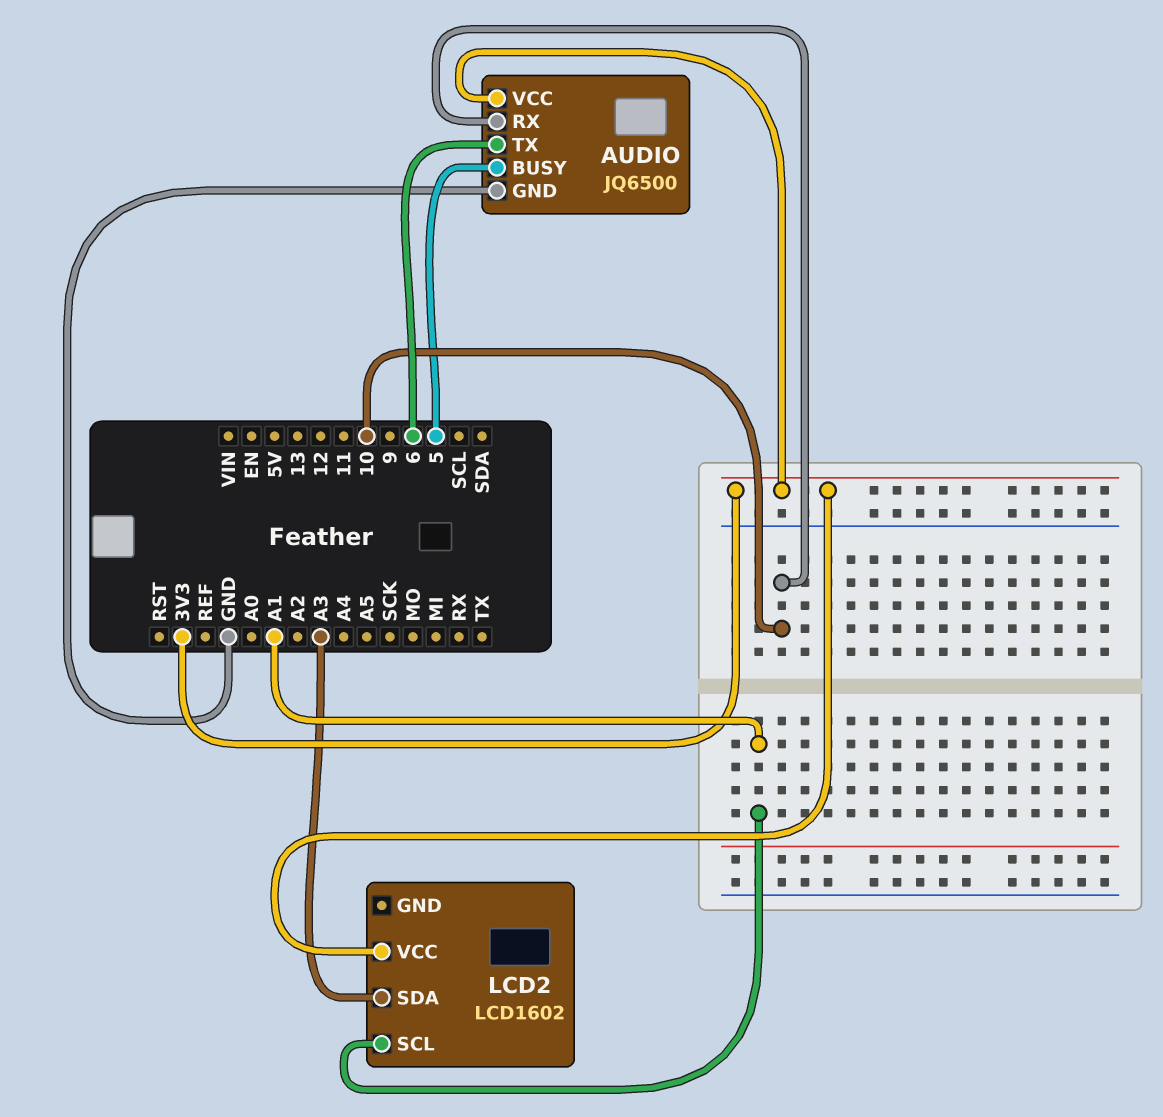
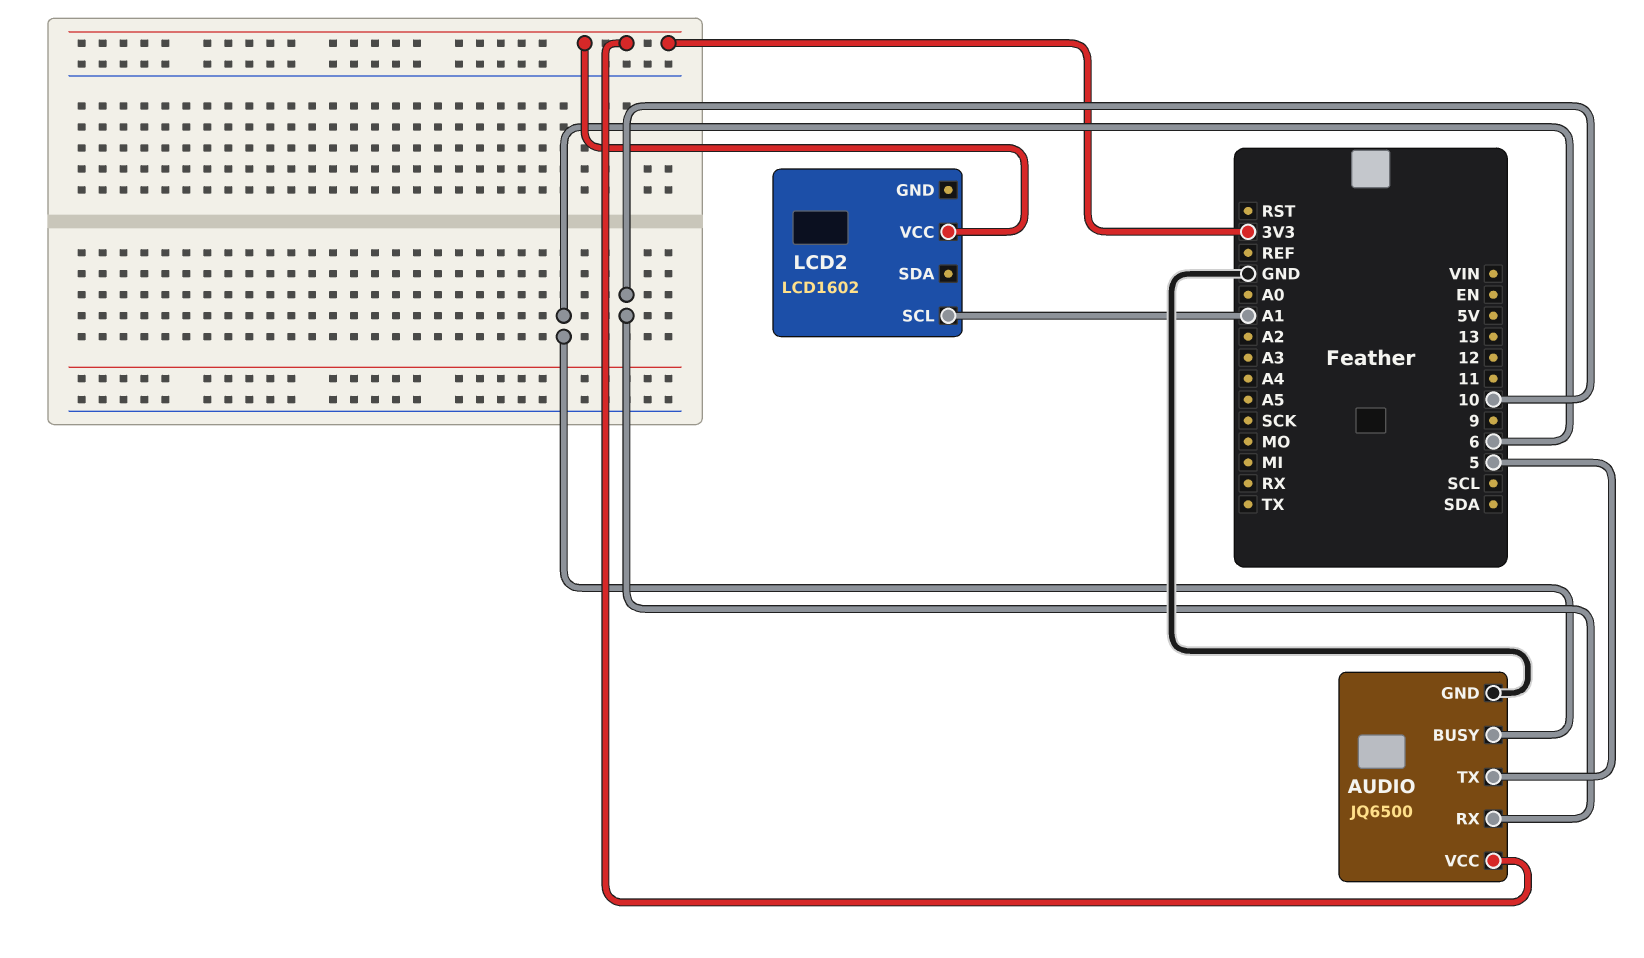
AUDIO pin BUSY: 5 -> 6
AUDIO pin TX: 6 -> 5
LCD2 pin SDA: A3 -> none

